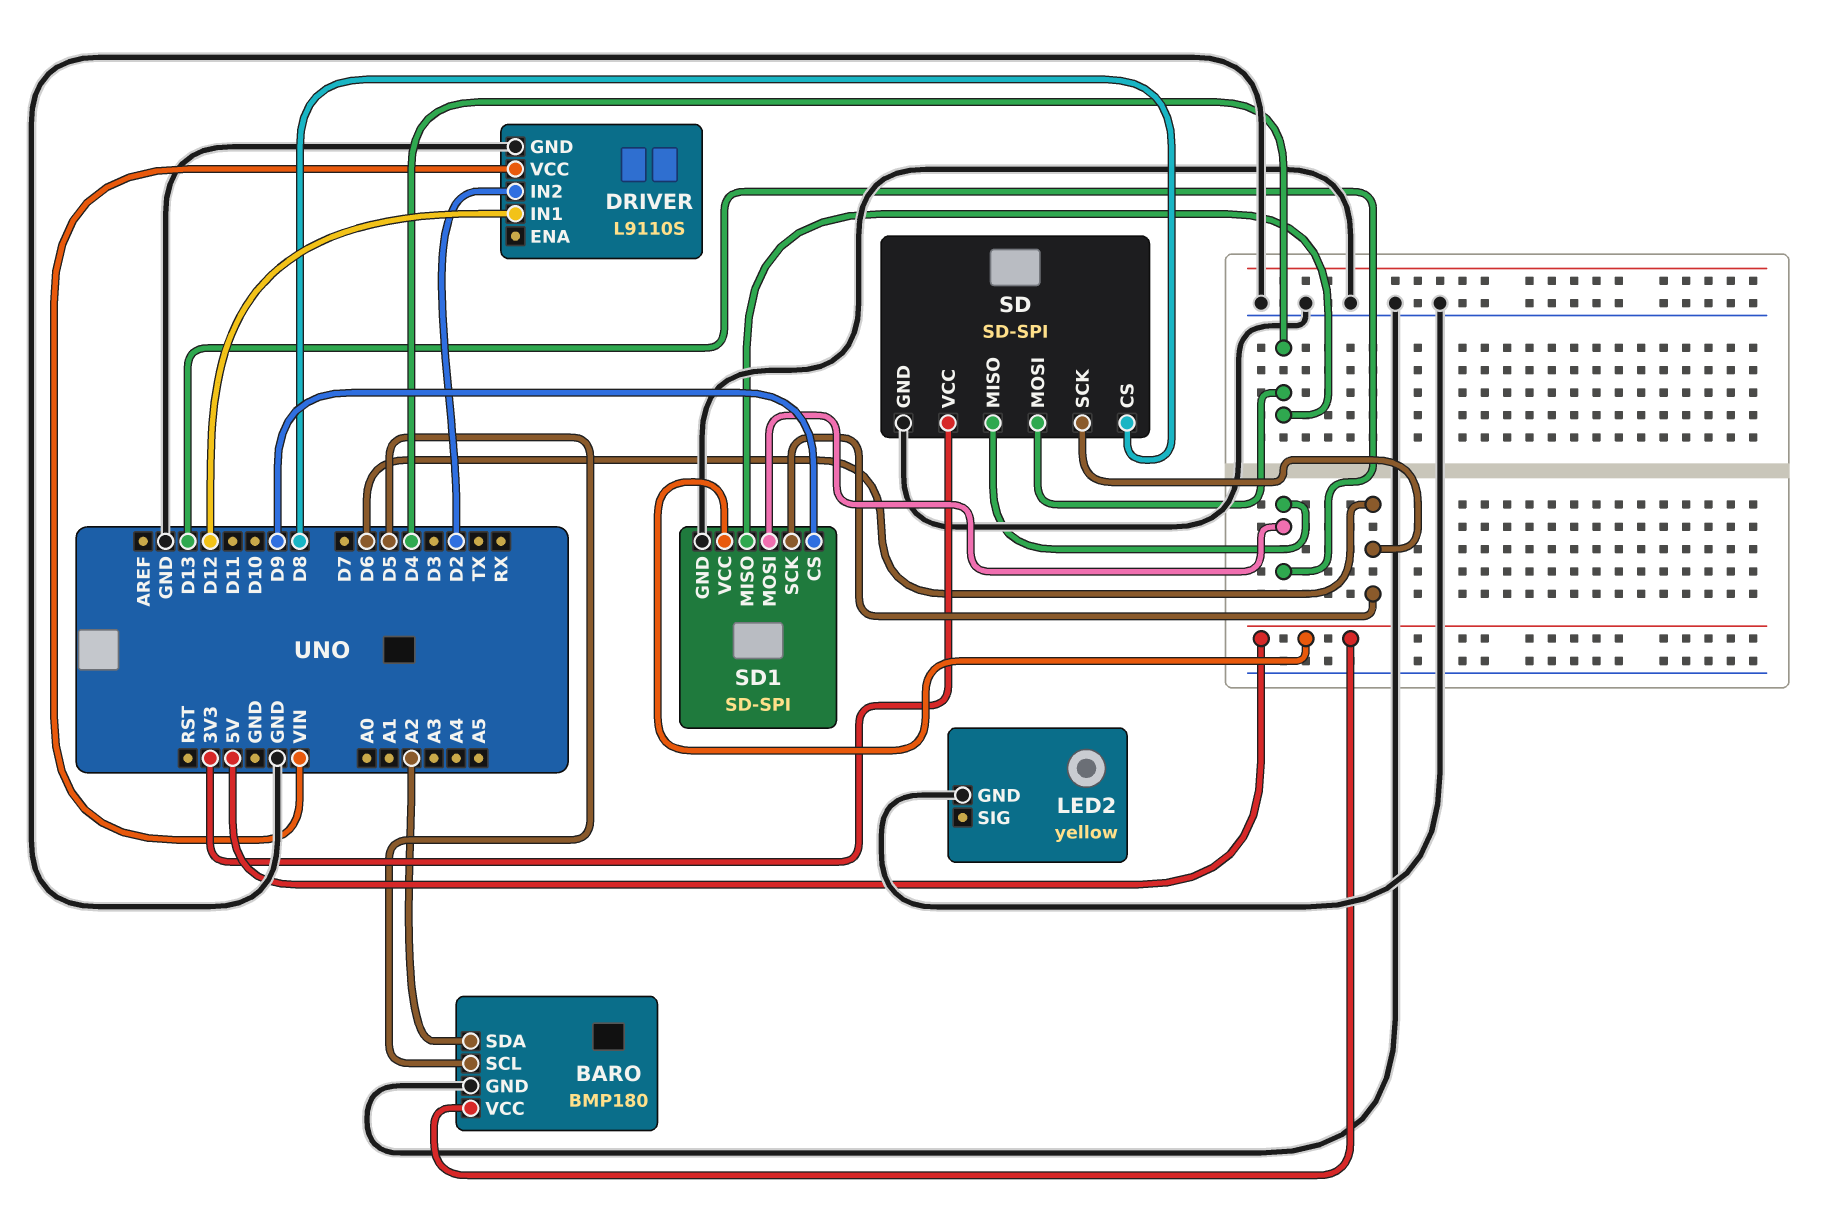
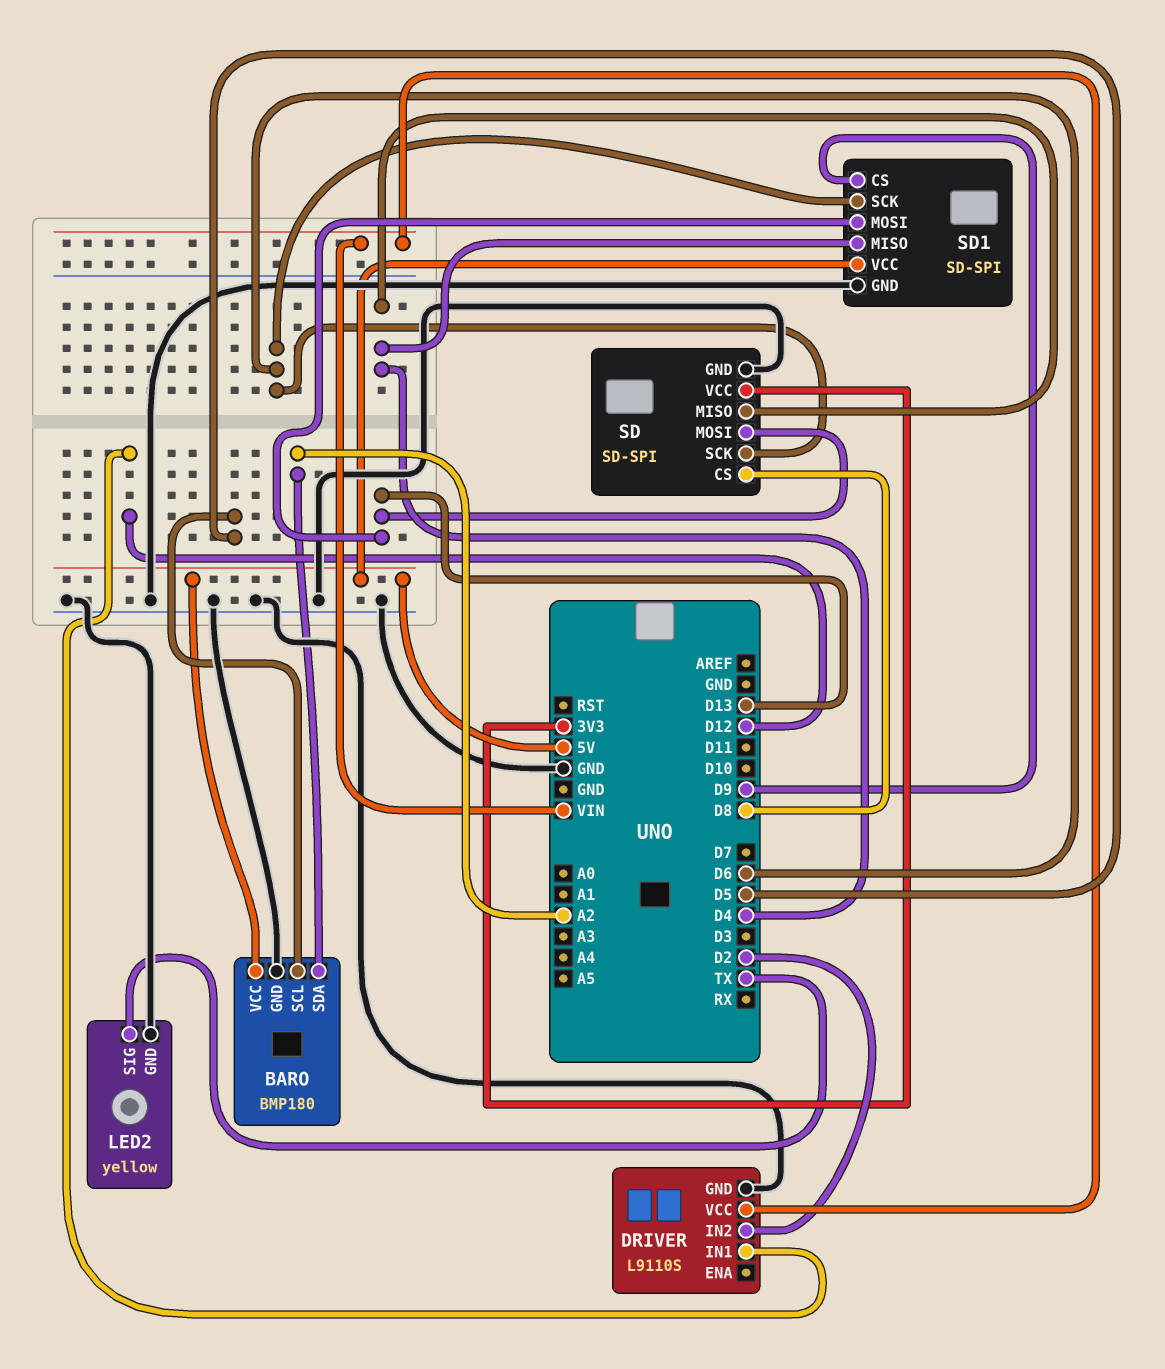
LED2 pin SIG: none -> TX
SD pin MISO: D13 -> D4
SD pin MOSI: D4 -> D13

